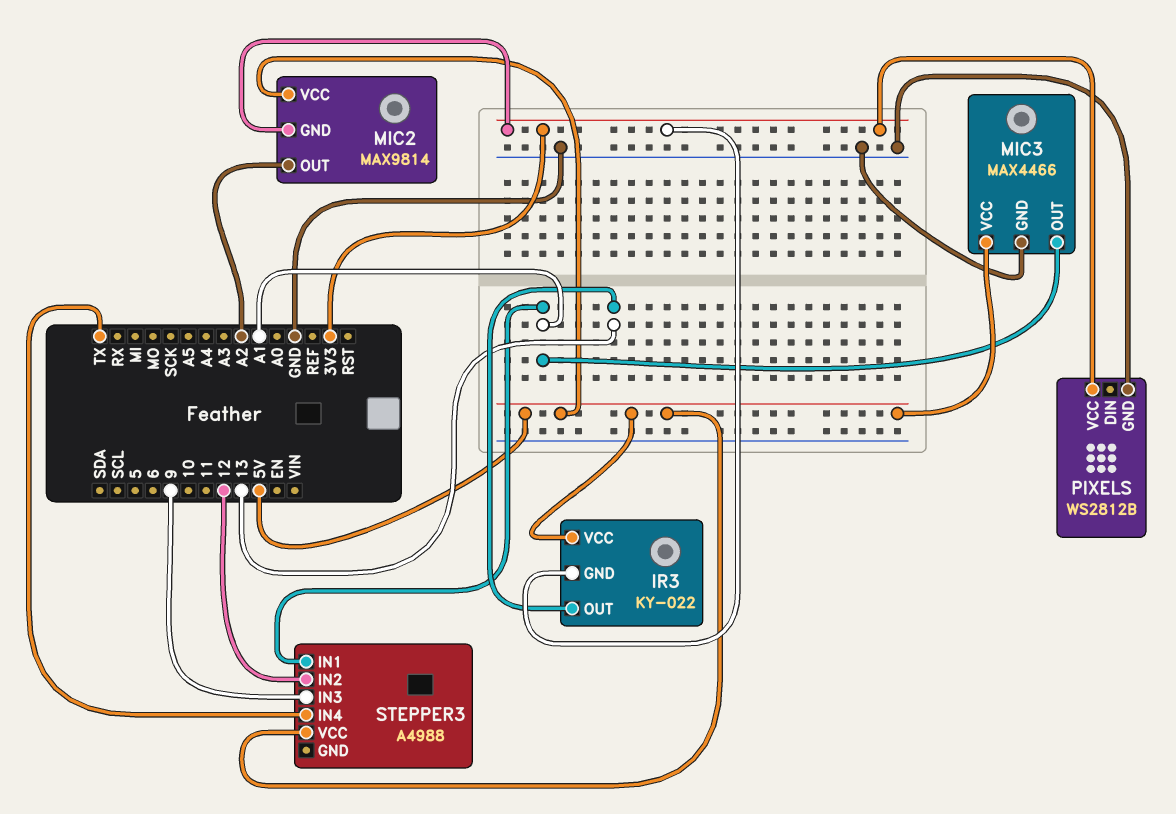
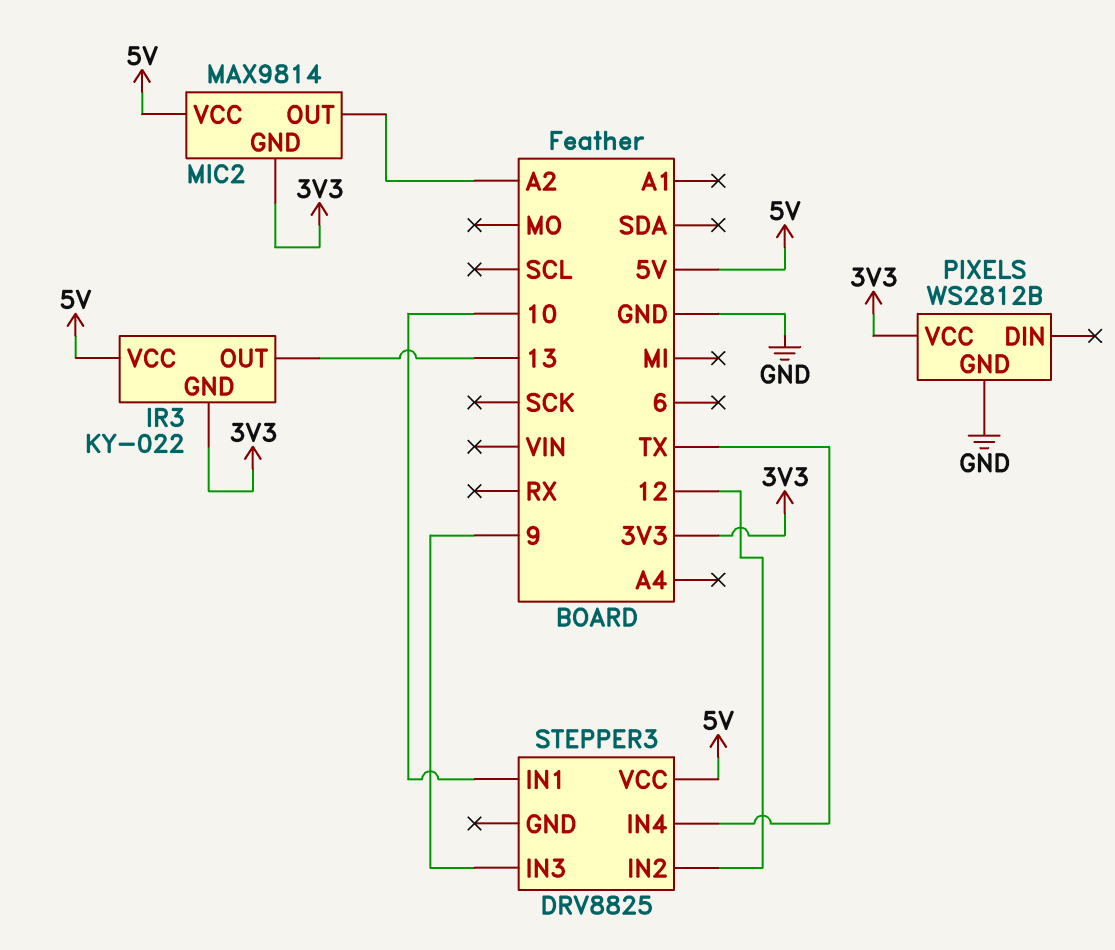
MIC3: MAX4466 -> none
MIC3 pin GND: GND -> none
MIC3 pin OUT: A1 -> none
MIC3 pin VCC: 5V -> none
STEPPER3: A4988 -> DRV8825
STEPPER3 pin IN1: A1 -> 10

